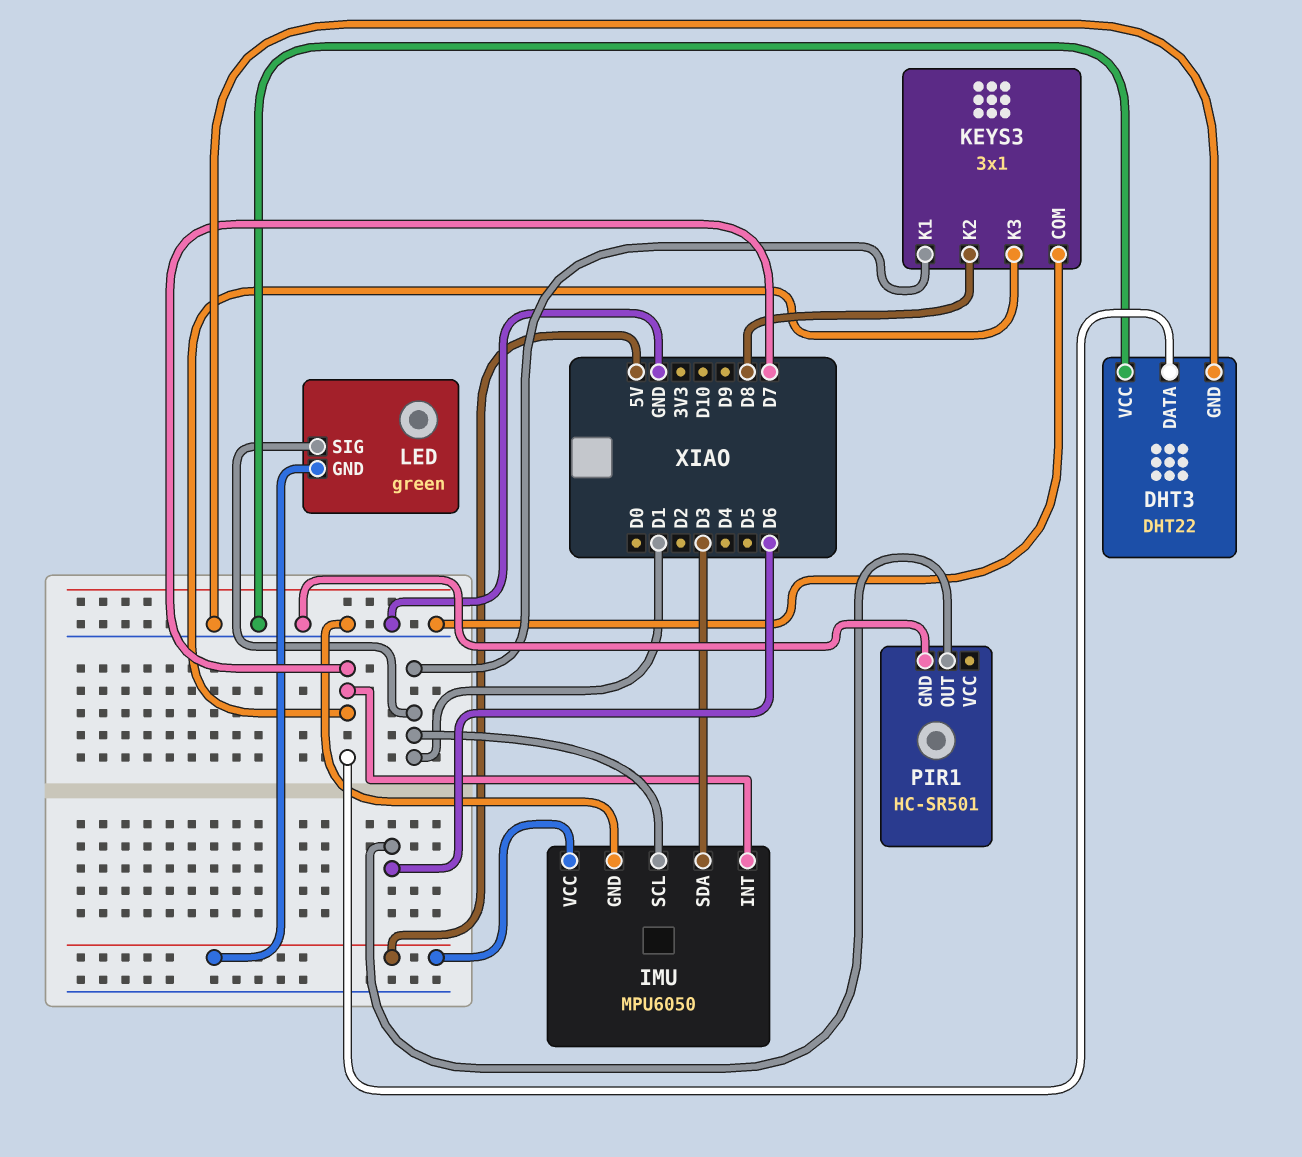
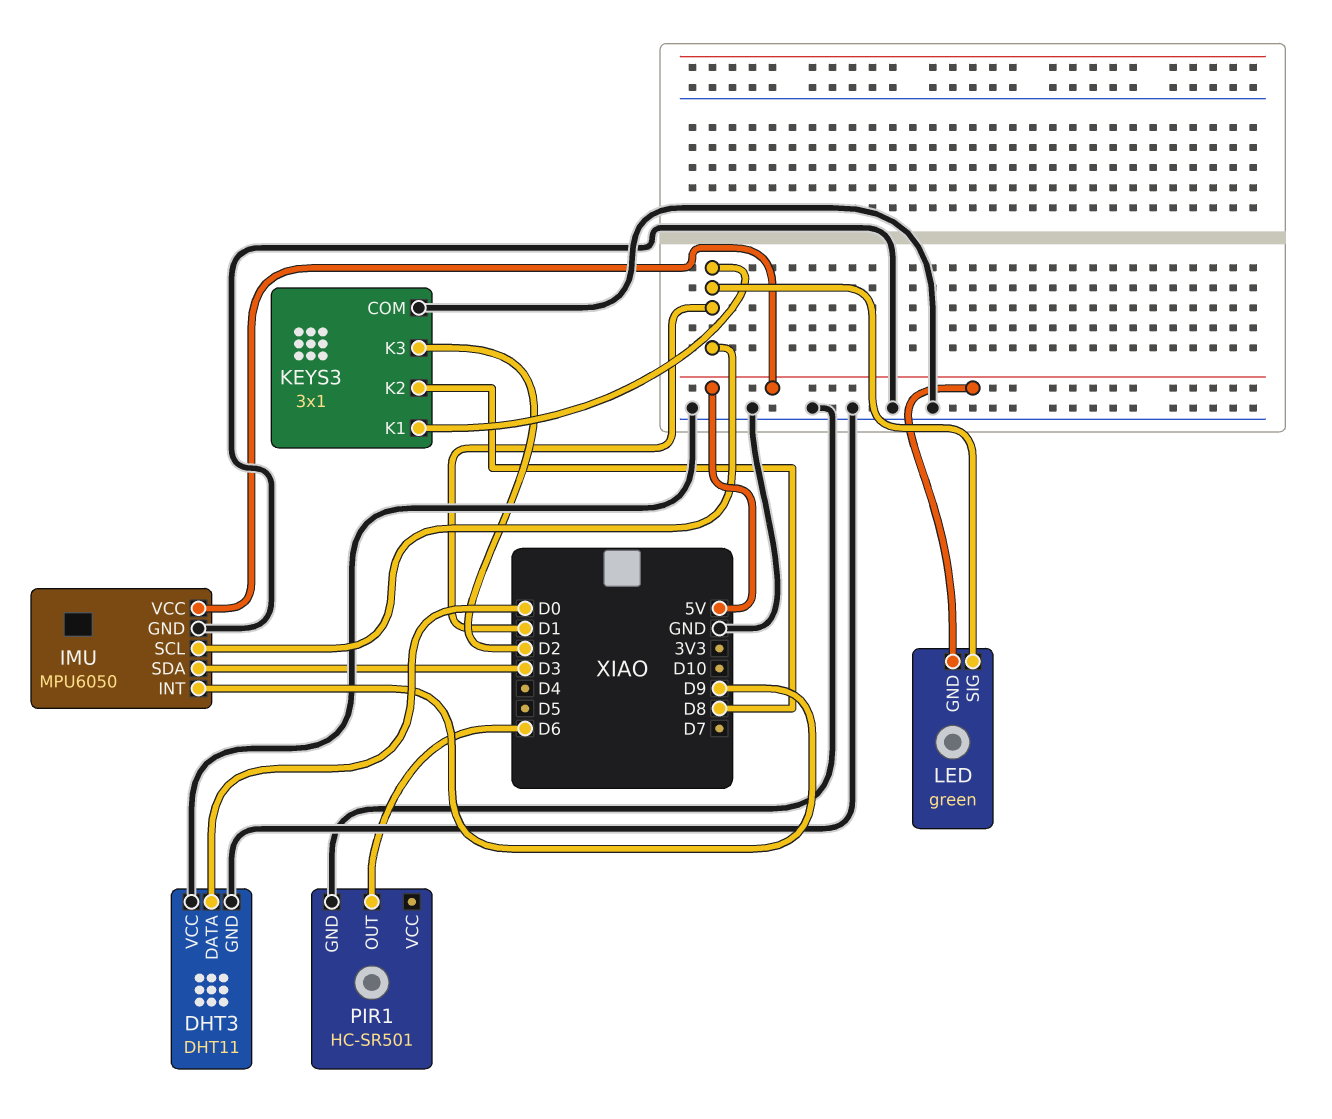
DHT3: DHT22 -> DHT11
DHT3 pin DATA: D7 -> D0
IMU pin INT: D7 -> D9
KEYS3 pin K3: D7 -> D2

